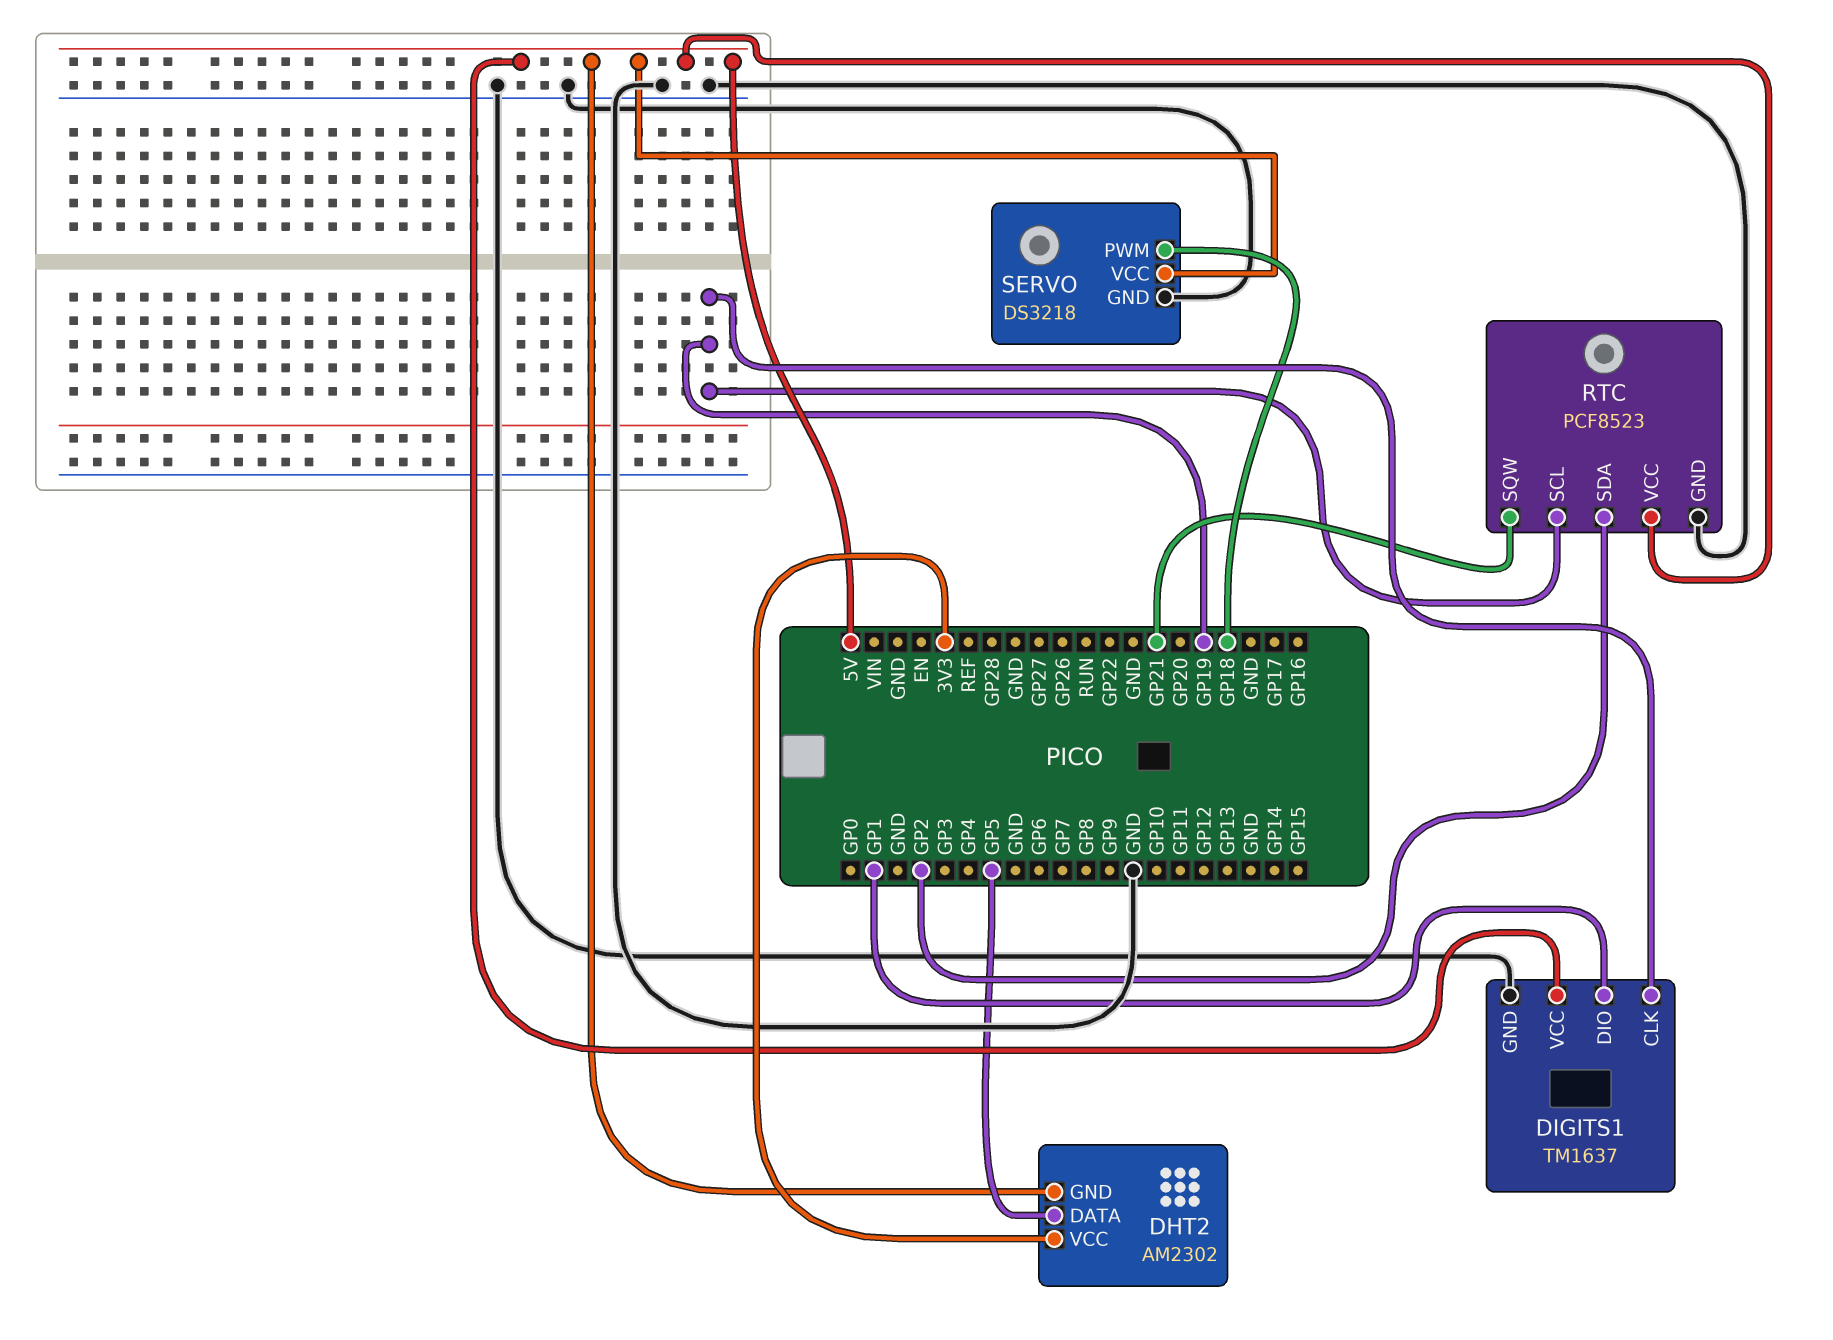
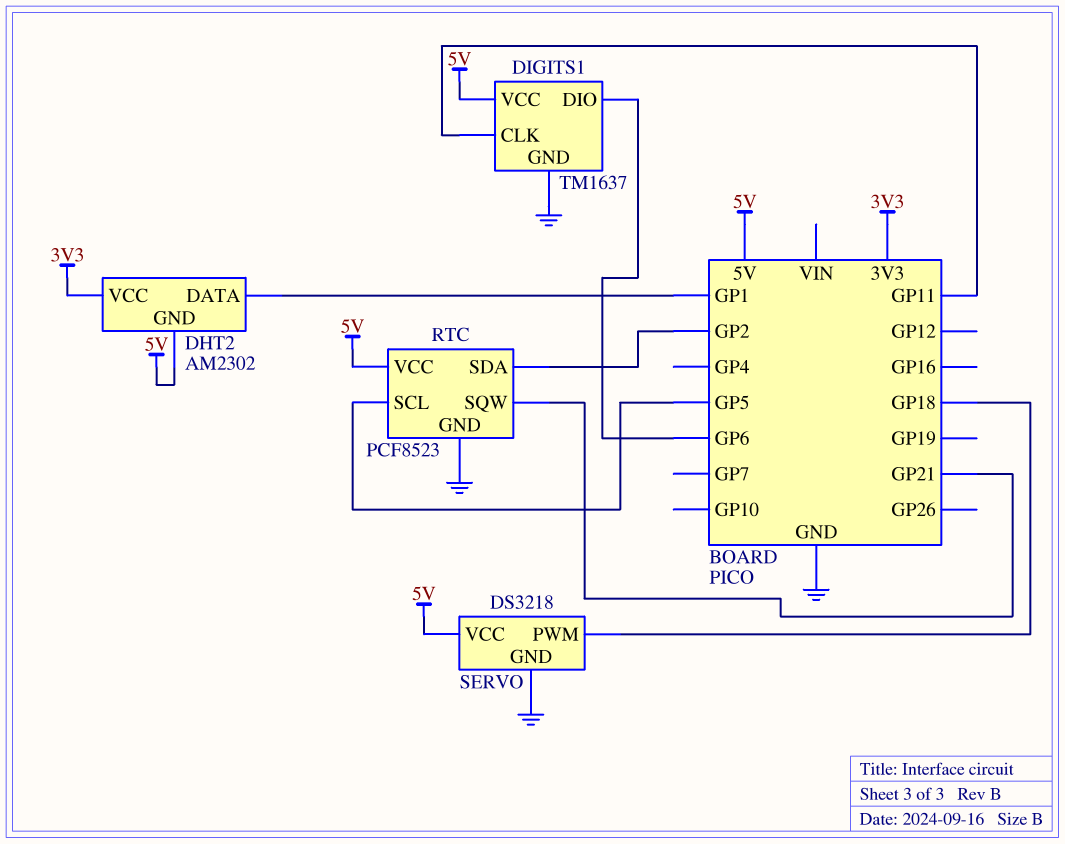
DHT2 pin DATA: GP5 -> GP1
DIGITS1 pin CLK: GP19 -> GP11
DIGITS1 pin DIO: GP1 -> GP6
RTC pin SCL: GP19 -> GP5

